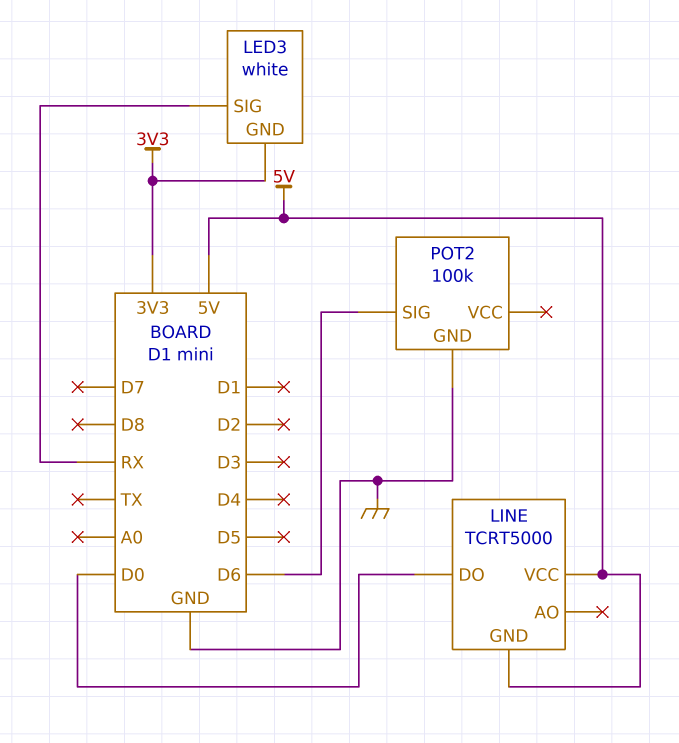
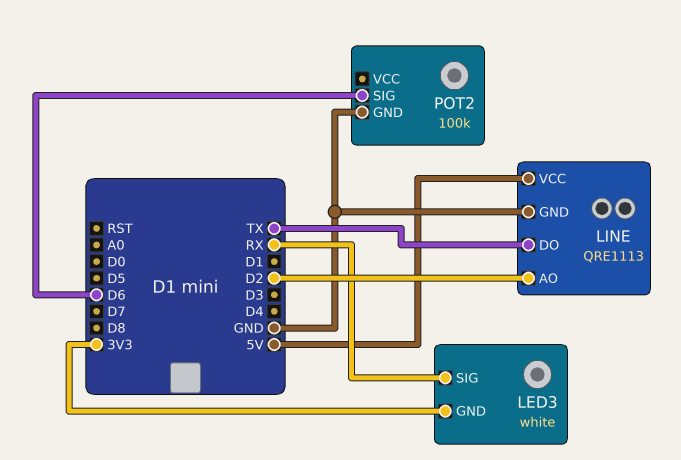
LINE: TCRT5000 -> QRE1113
LINE pin AO: none -> D2
LINE pin DO: D0 -> TX
LINE pin GND: 5V -> GND

